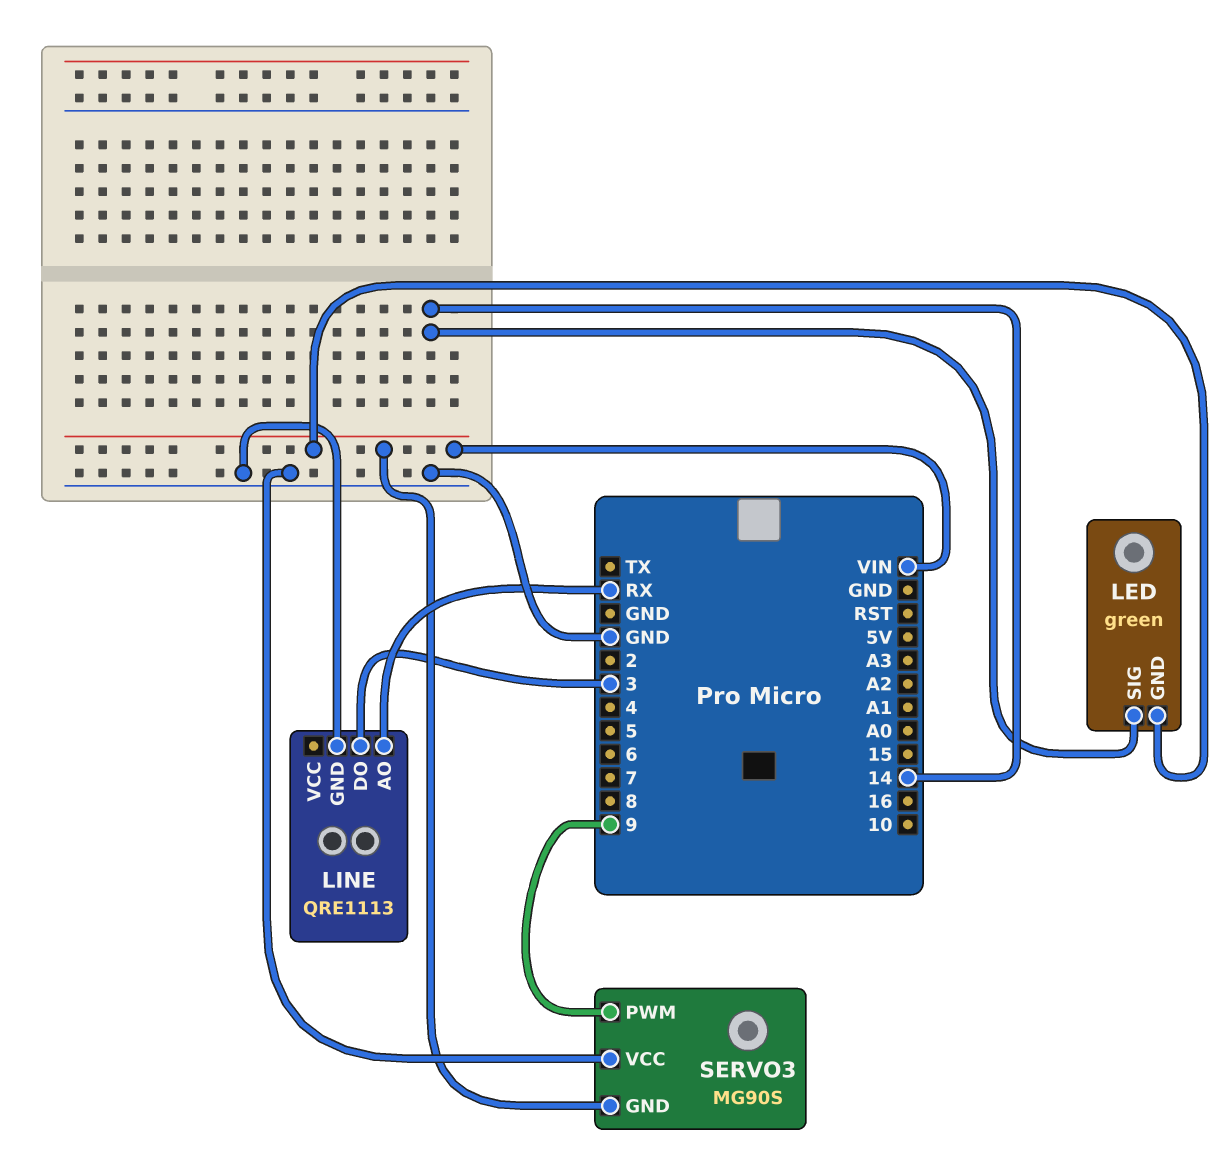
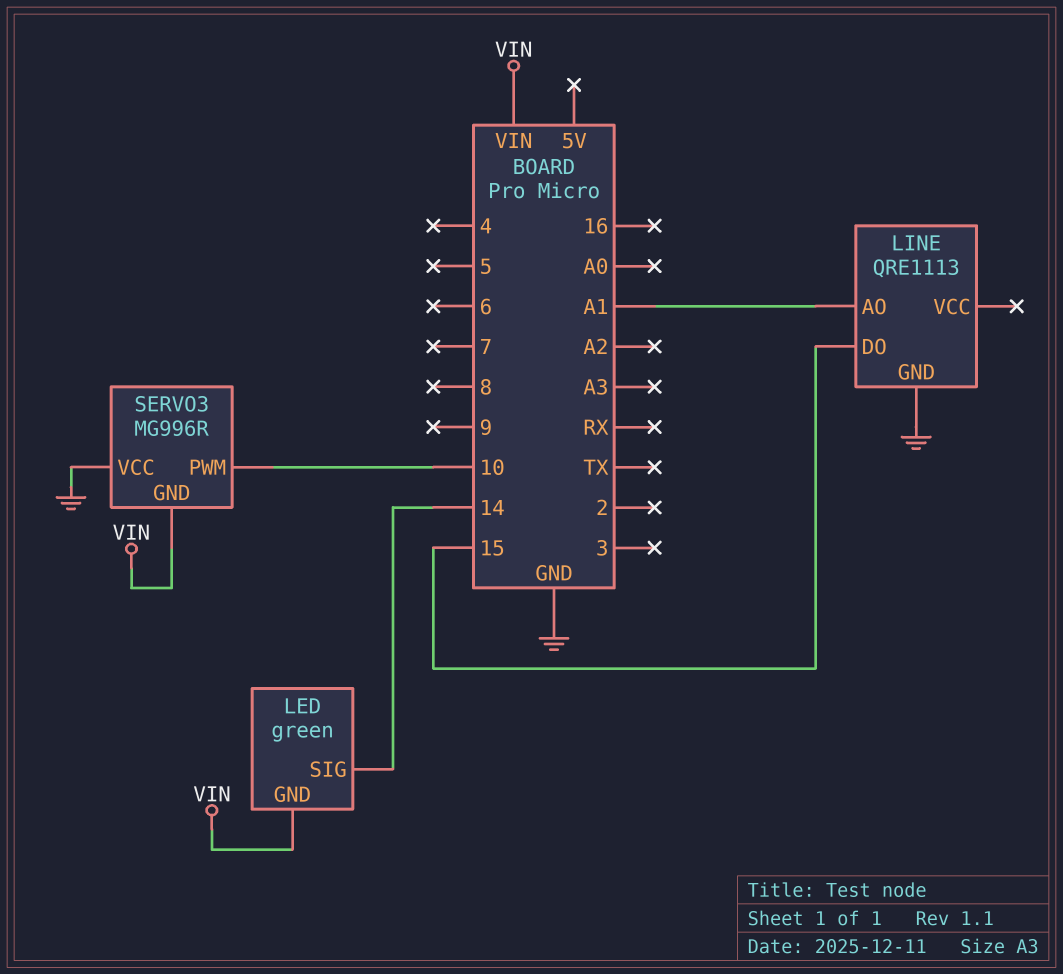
LINE pin AO: RX -> A1
LINE pin DO: 3 -> 15
SERVO3: MG90S -> MG996R
SERVO3 pin PWM: 9 -> 10

